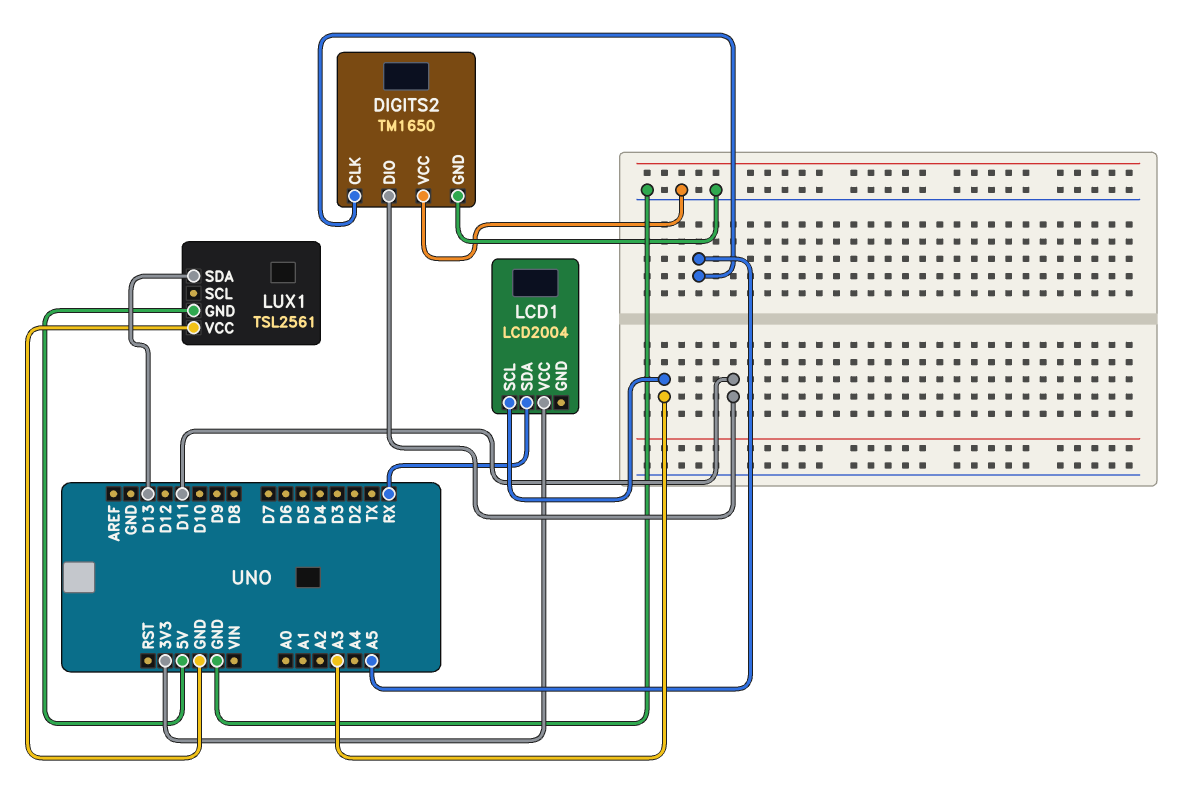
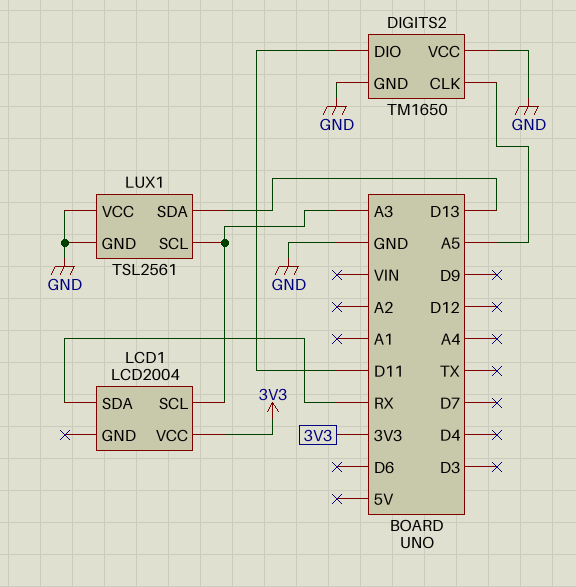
LUX1 pin GND: 5V -> GND
LUX1 pin SCL: none -> A3

